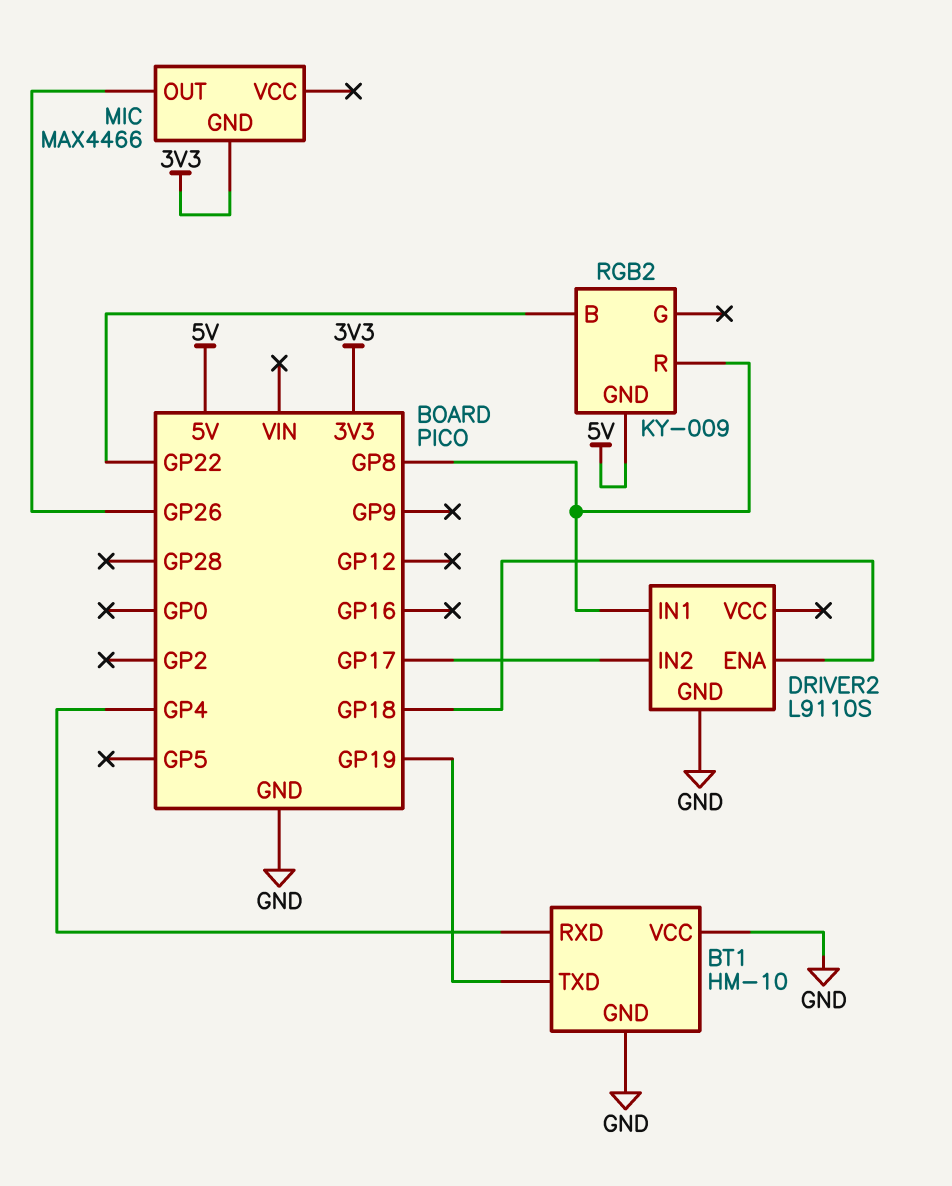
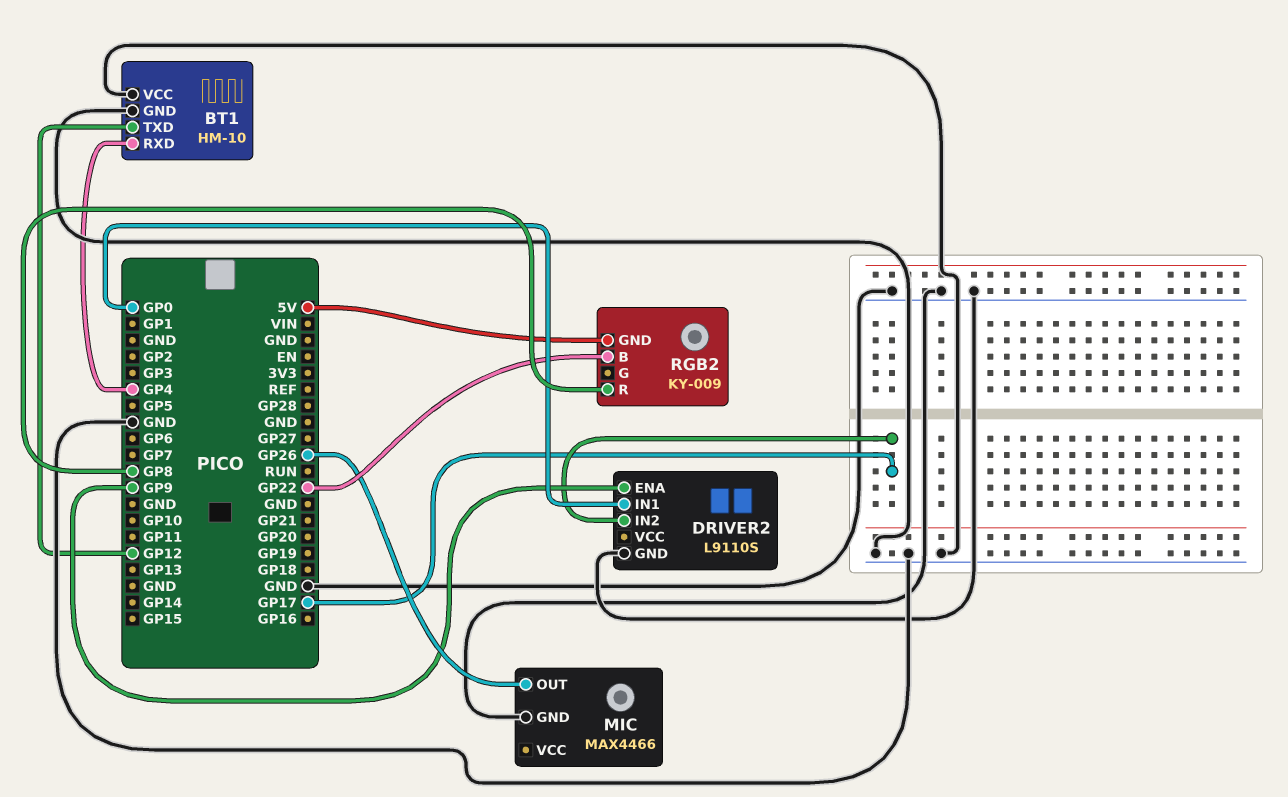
BT1 pin TXD: GP19 -> GP12
DRIVER2 pin ENA: GP18 -> GP9
DRIVER2 pin IN1: GP8 -> GP0
MIC pin GND: 3V3 -> GND

